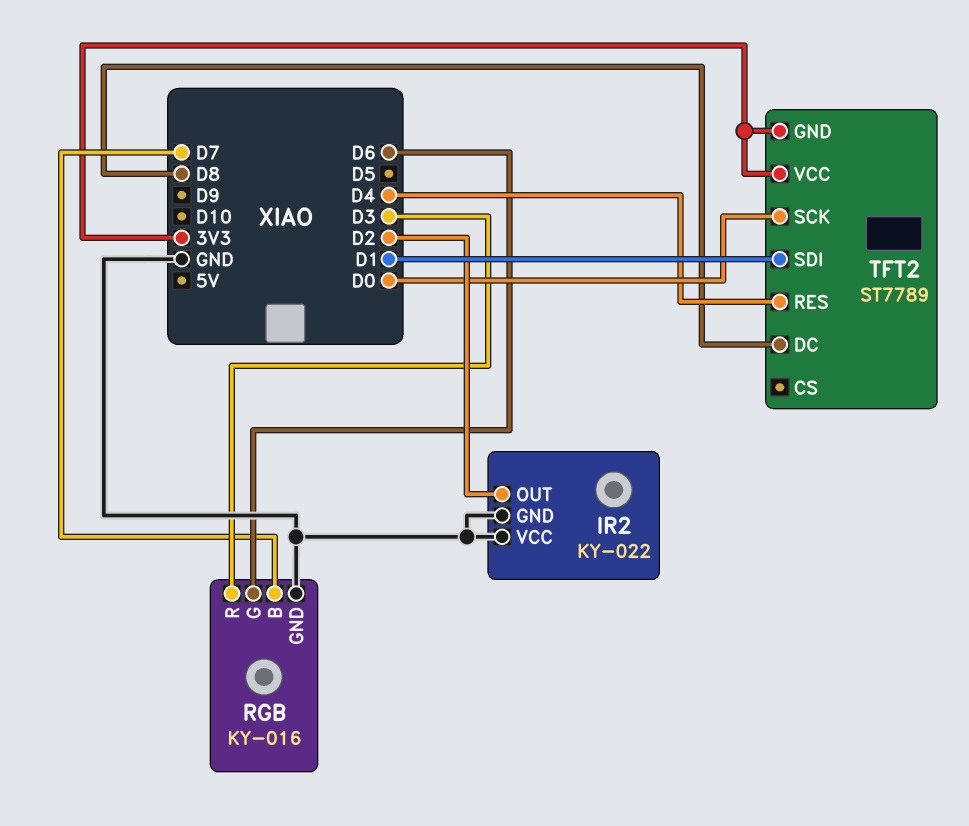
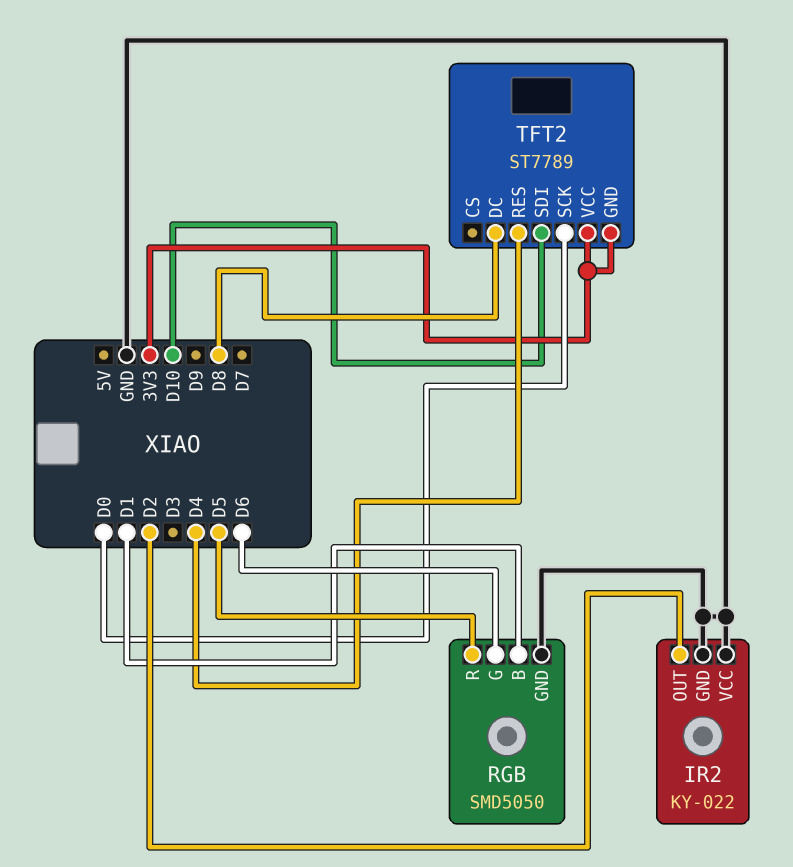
RGB: KY-016 -> SMD5050
RGB pin B: D7 -> D1
RGB pin R: D3 -> D5
TFT2 pin SDI: D1 -> D10

